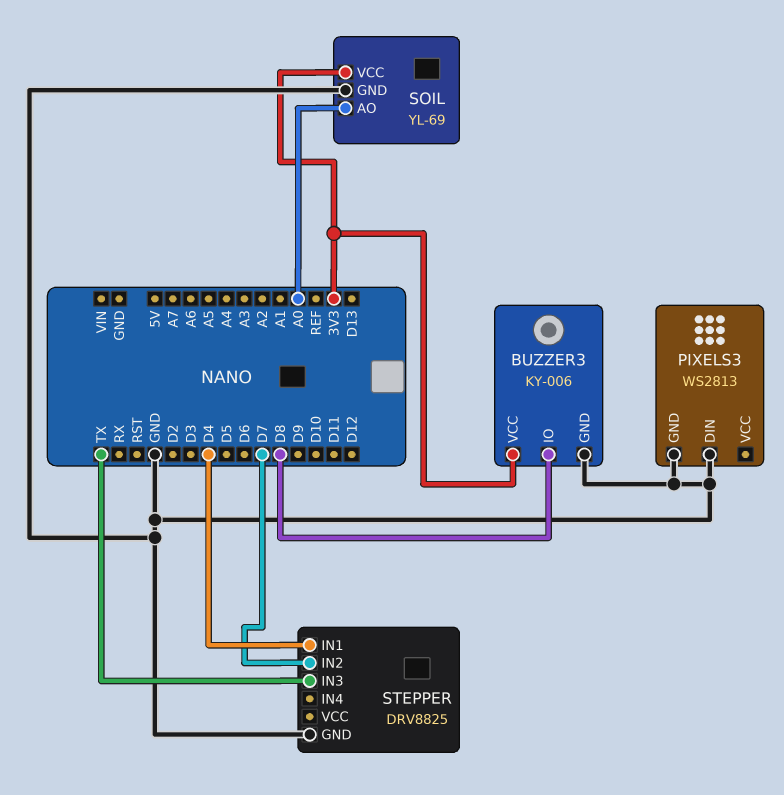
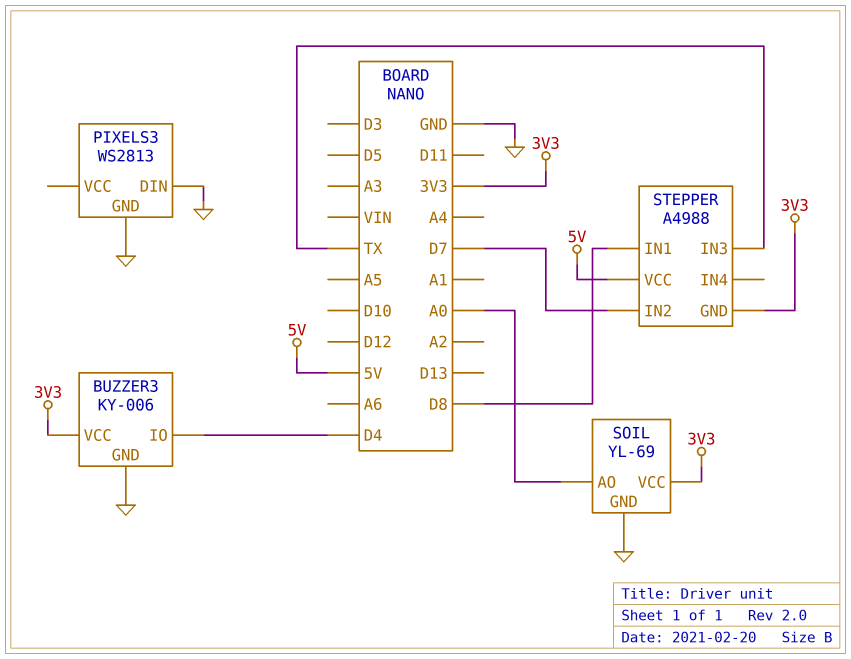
BUZZER3 pin IO: D8 -> D4
STEPPER: DRV8825 -> A4988
STEPPER pin GND: GND -> 3V3
STEPPER pin IN1: D4 -> D8
STEPPER pin VCC: none -> 5V

